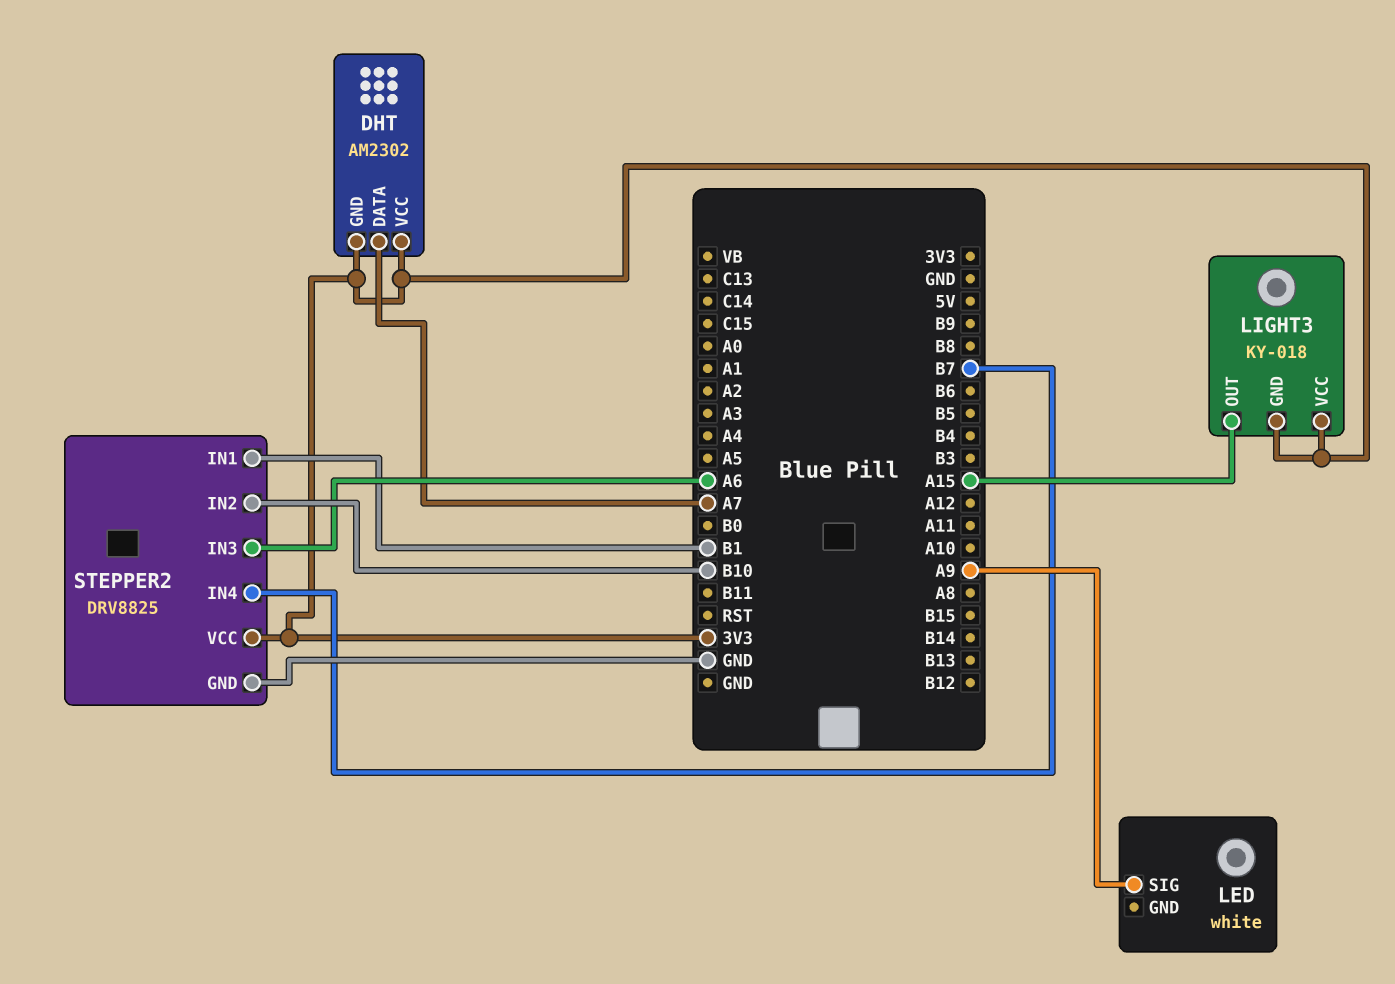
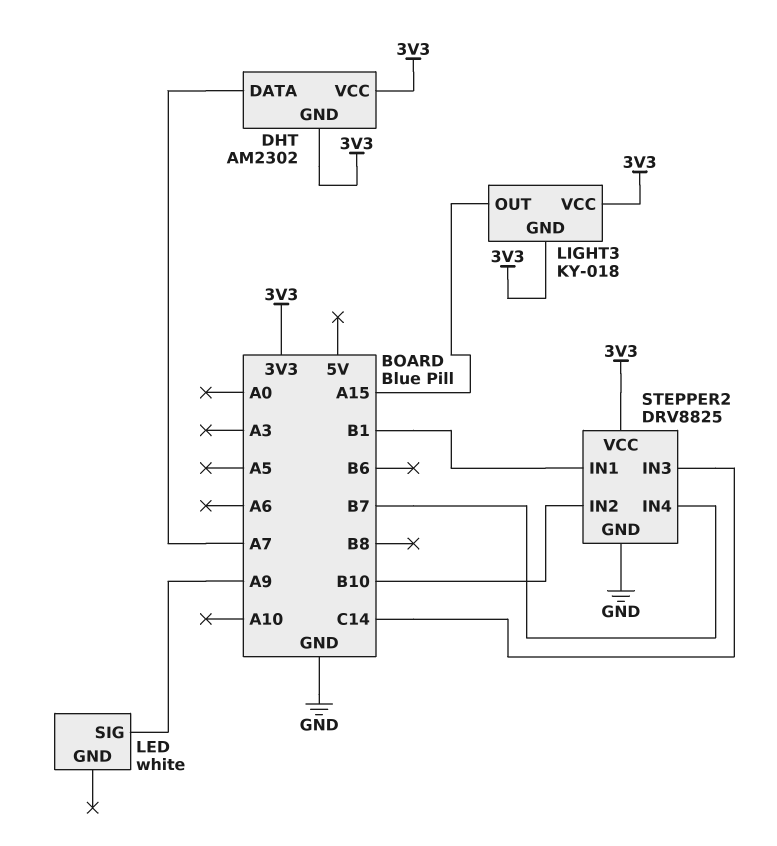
STEPPER2 pin IN3: A6 -> C14

